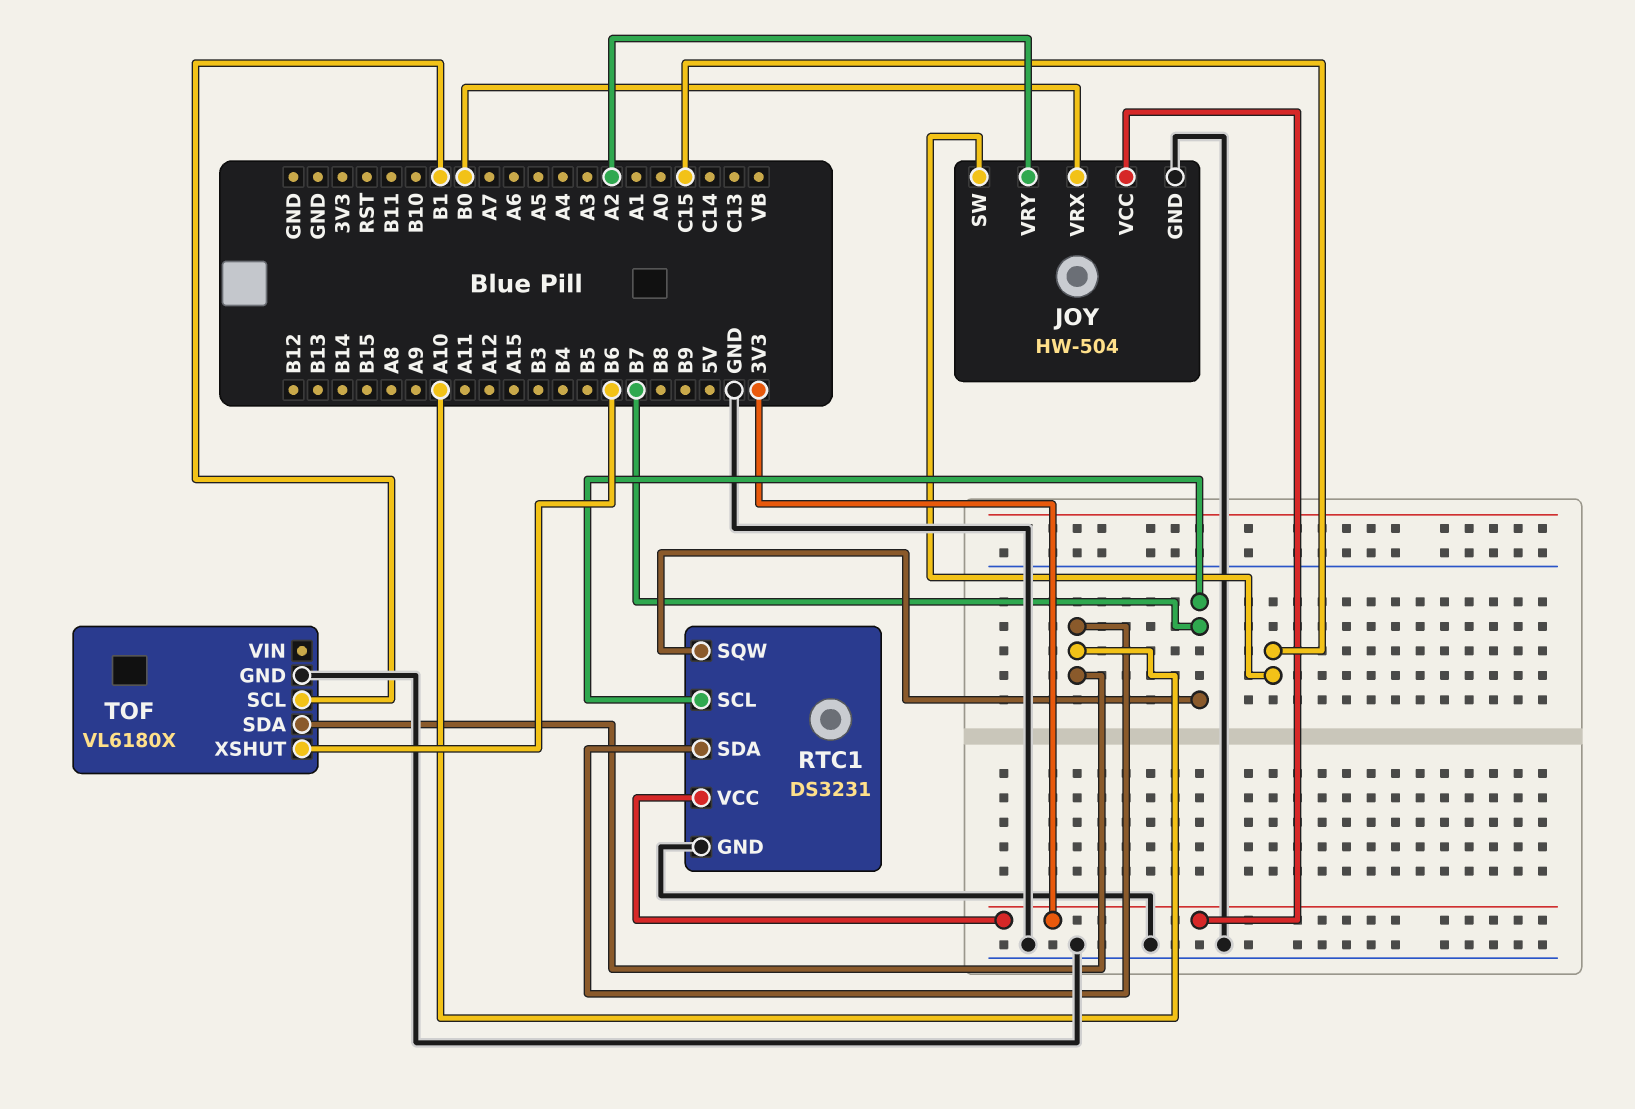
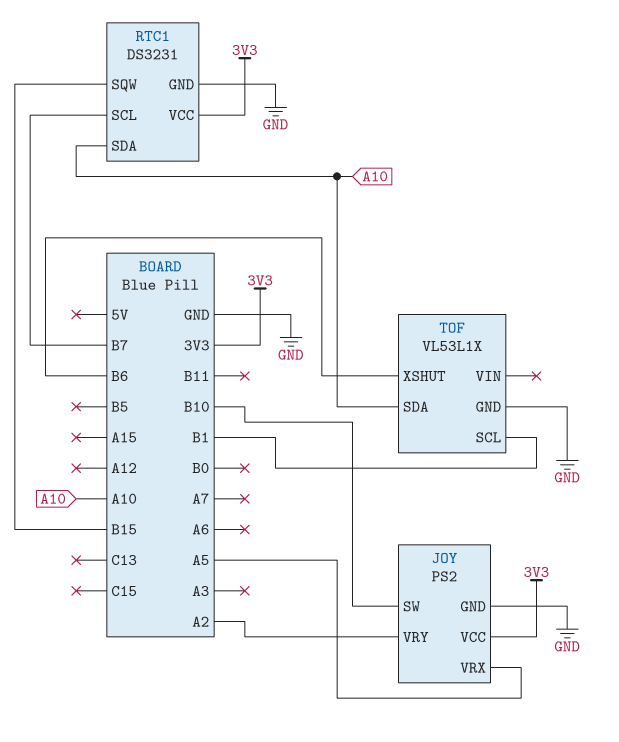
JOY: HW-504 -> PS2
JOY pin SW: C15 -> B10
JOY pin VRX: B0 -> A5
RTC1 pin SQW: B7 -> B15
TOF: VL6180X -> VL53L1X

